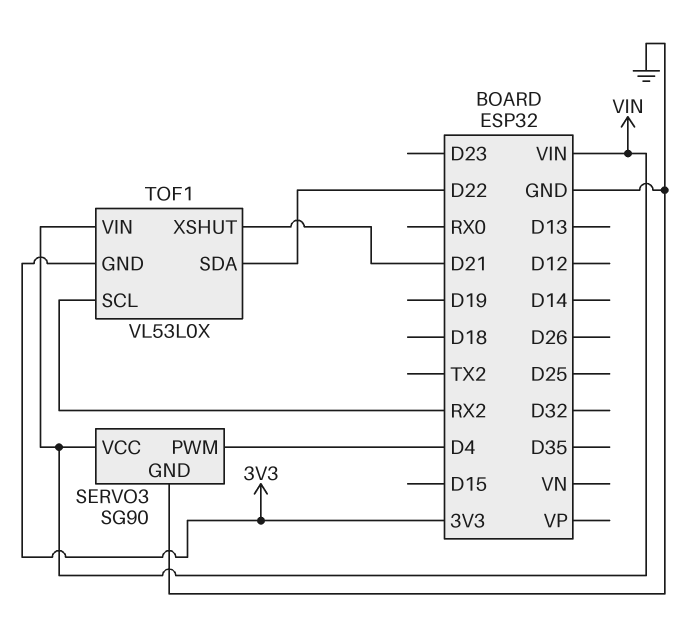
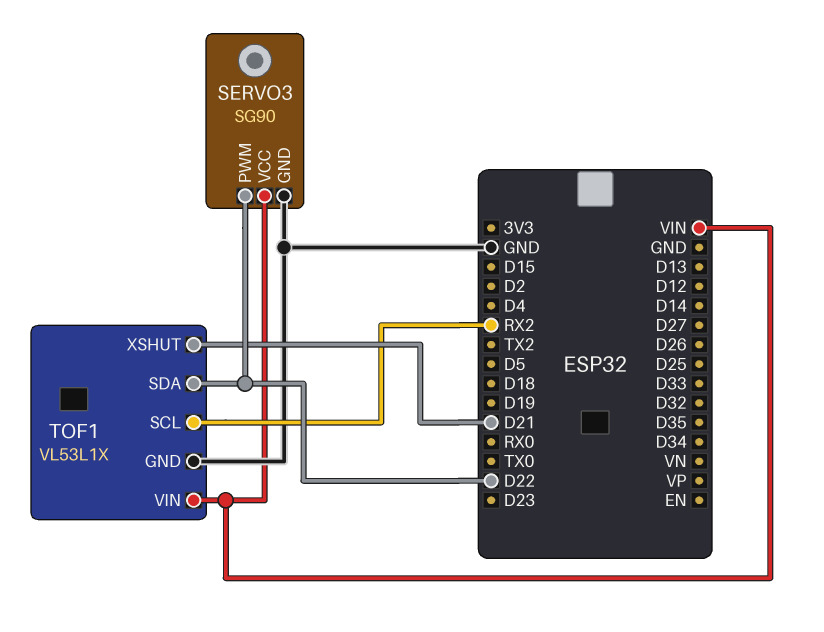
SERVO3 pin PWM: D4 -> D22
TOF1: VL53L0X -> VL53L1X
TOF1 pin GND: 3V3 -> GND

